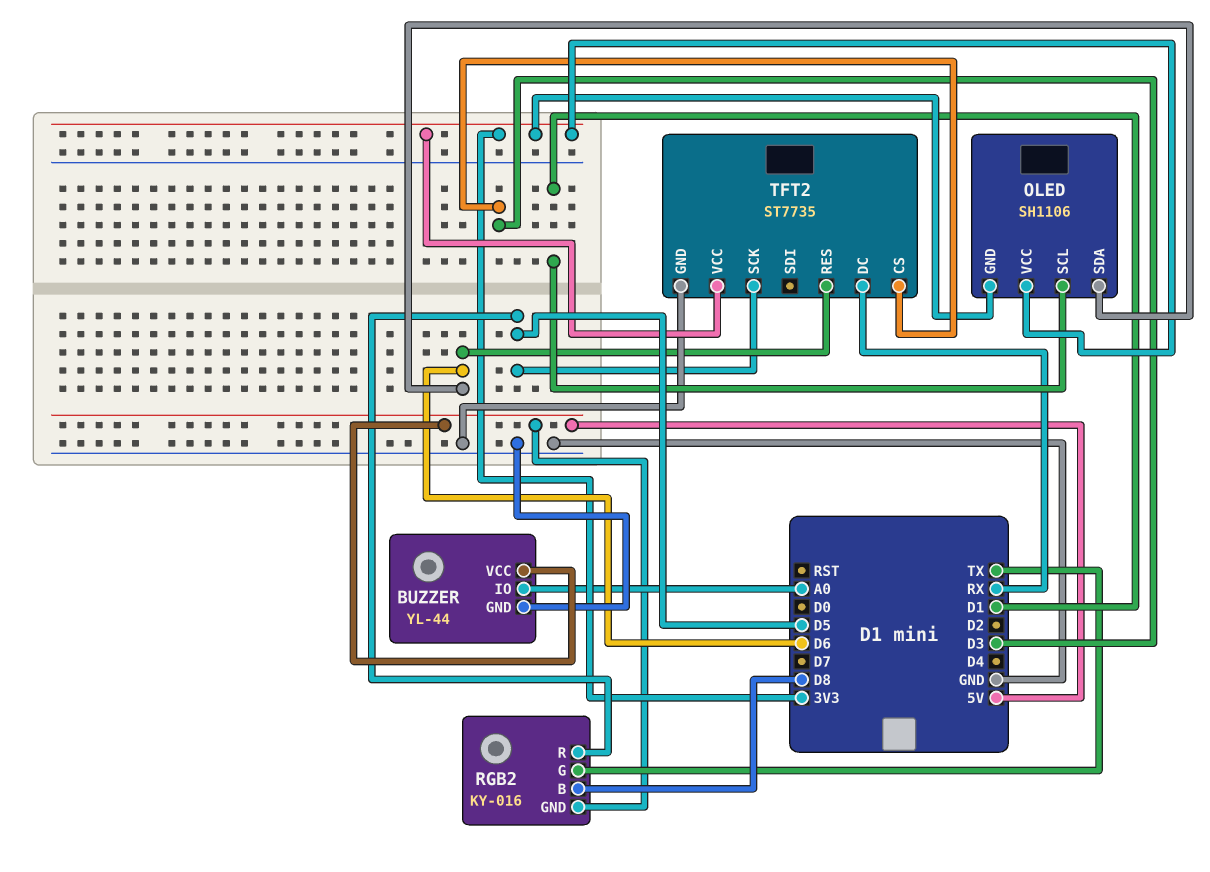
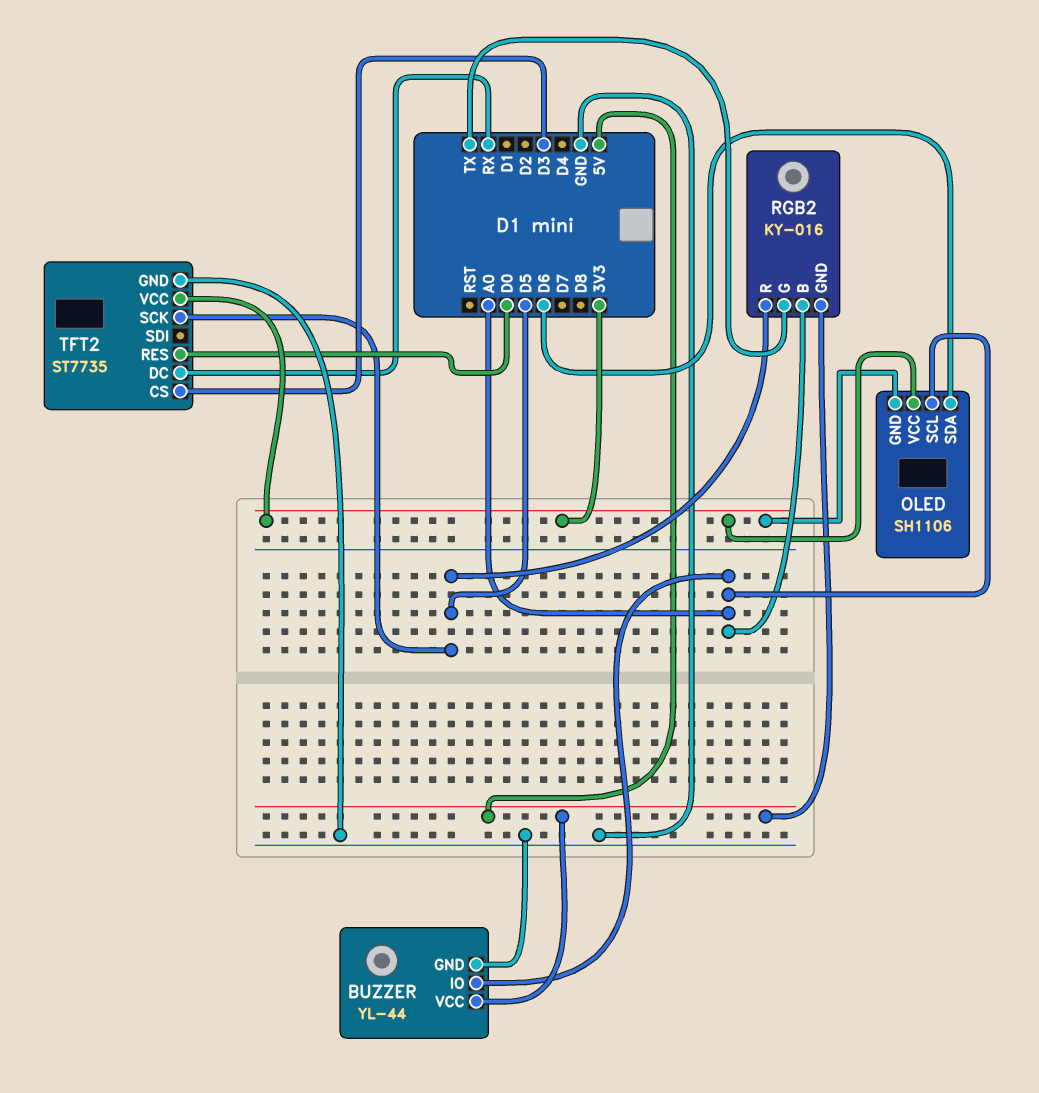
OLED pin SCL: D1 -> A0
RGB2 pin B: D8 -> A0
TFT2 pin RES: D6 -> D0

